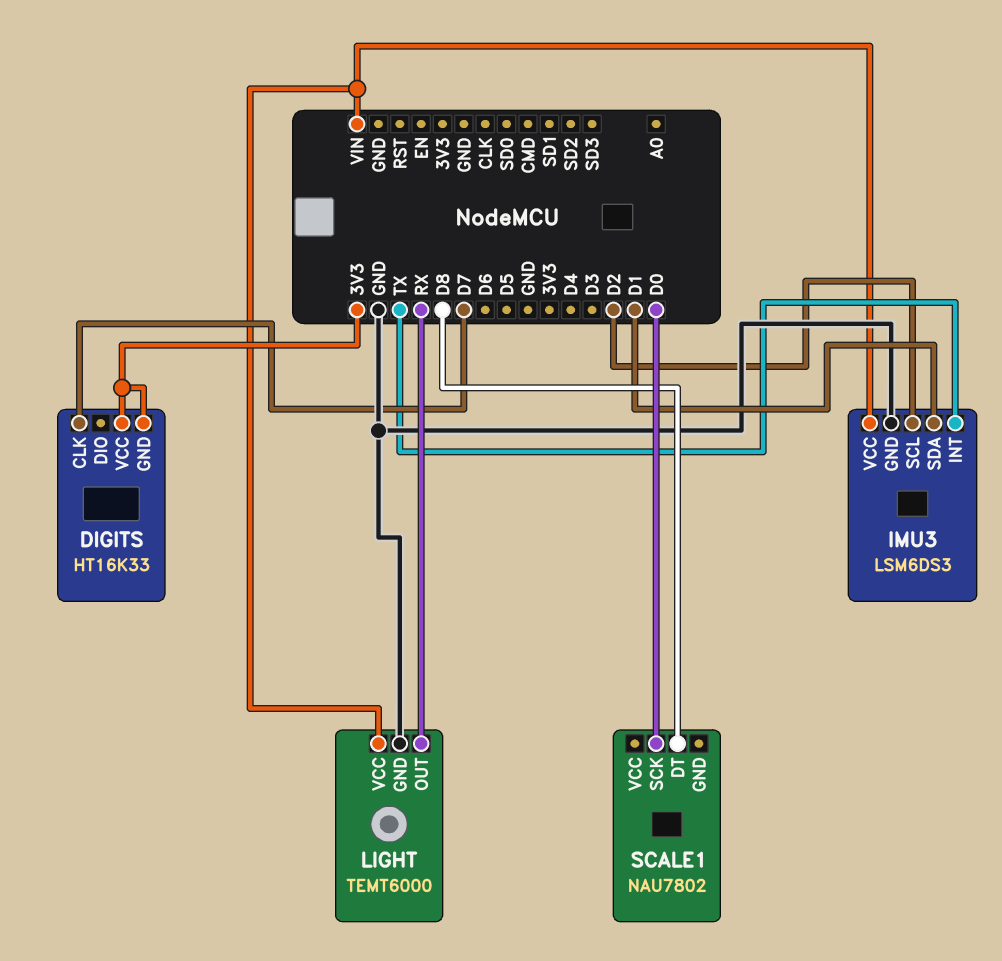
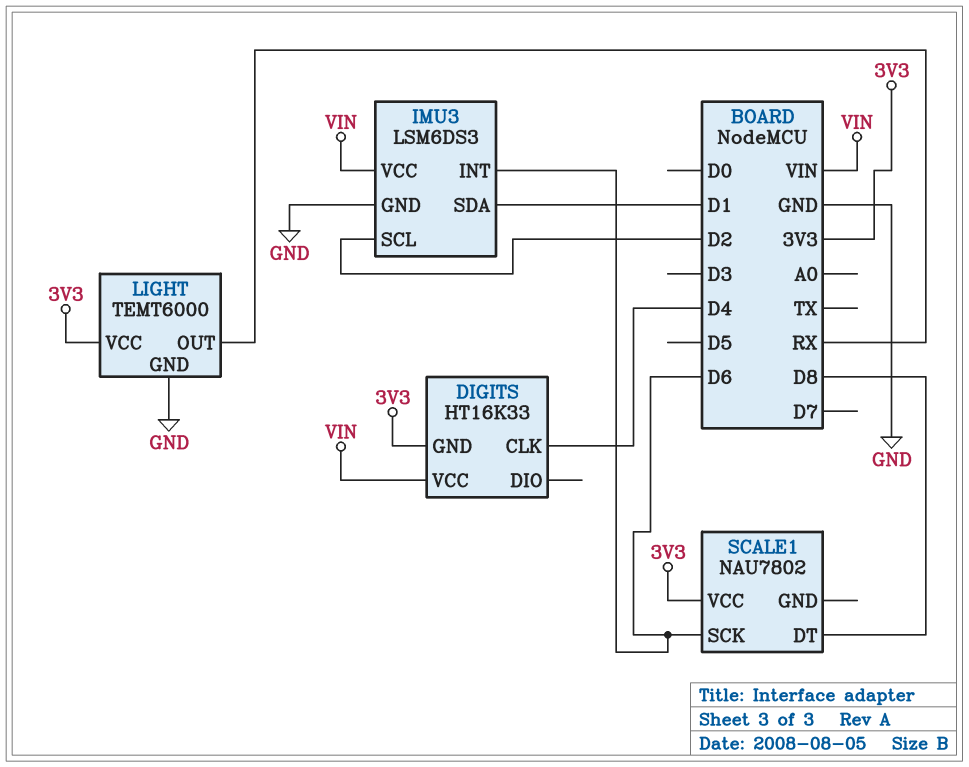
DIGITS pin CLK: D7 -> D4
DIGITS pin VCC: 3V3 -> VIN
IMU3 pin INT: TX -> D6
LIGHT pin VCC: VIN -> 3V3
SCALE1 pin SCK: D0 -> D6
SCALE1 pin VCC: none -> 3V3

